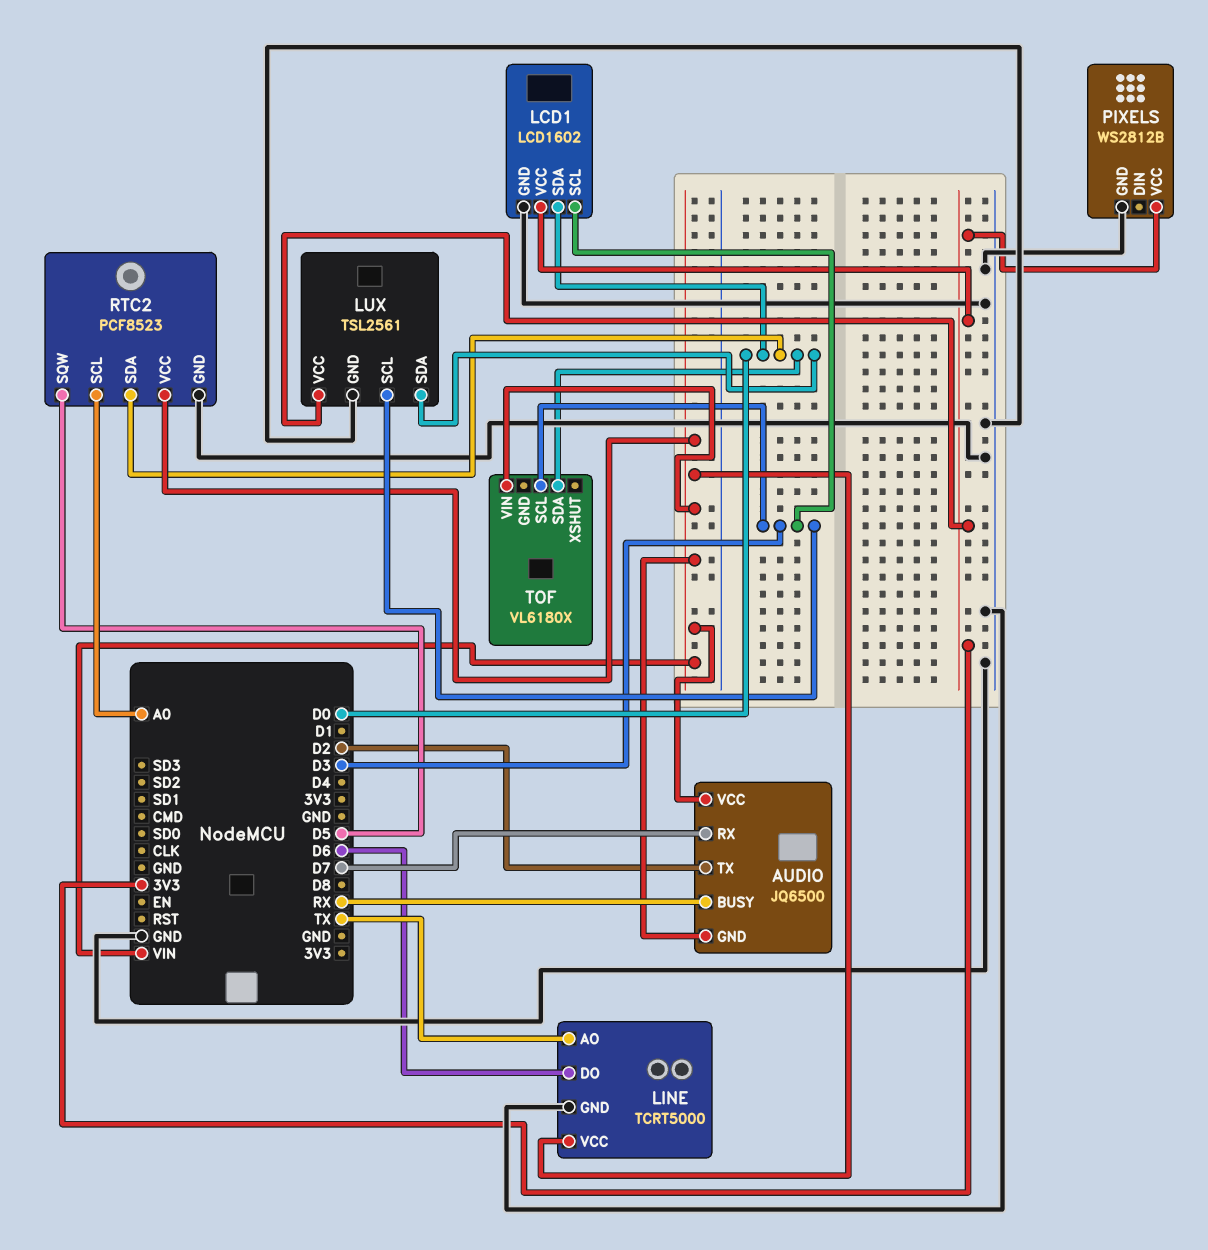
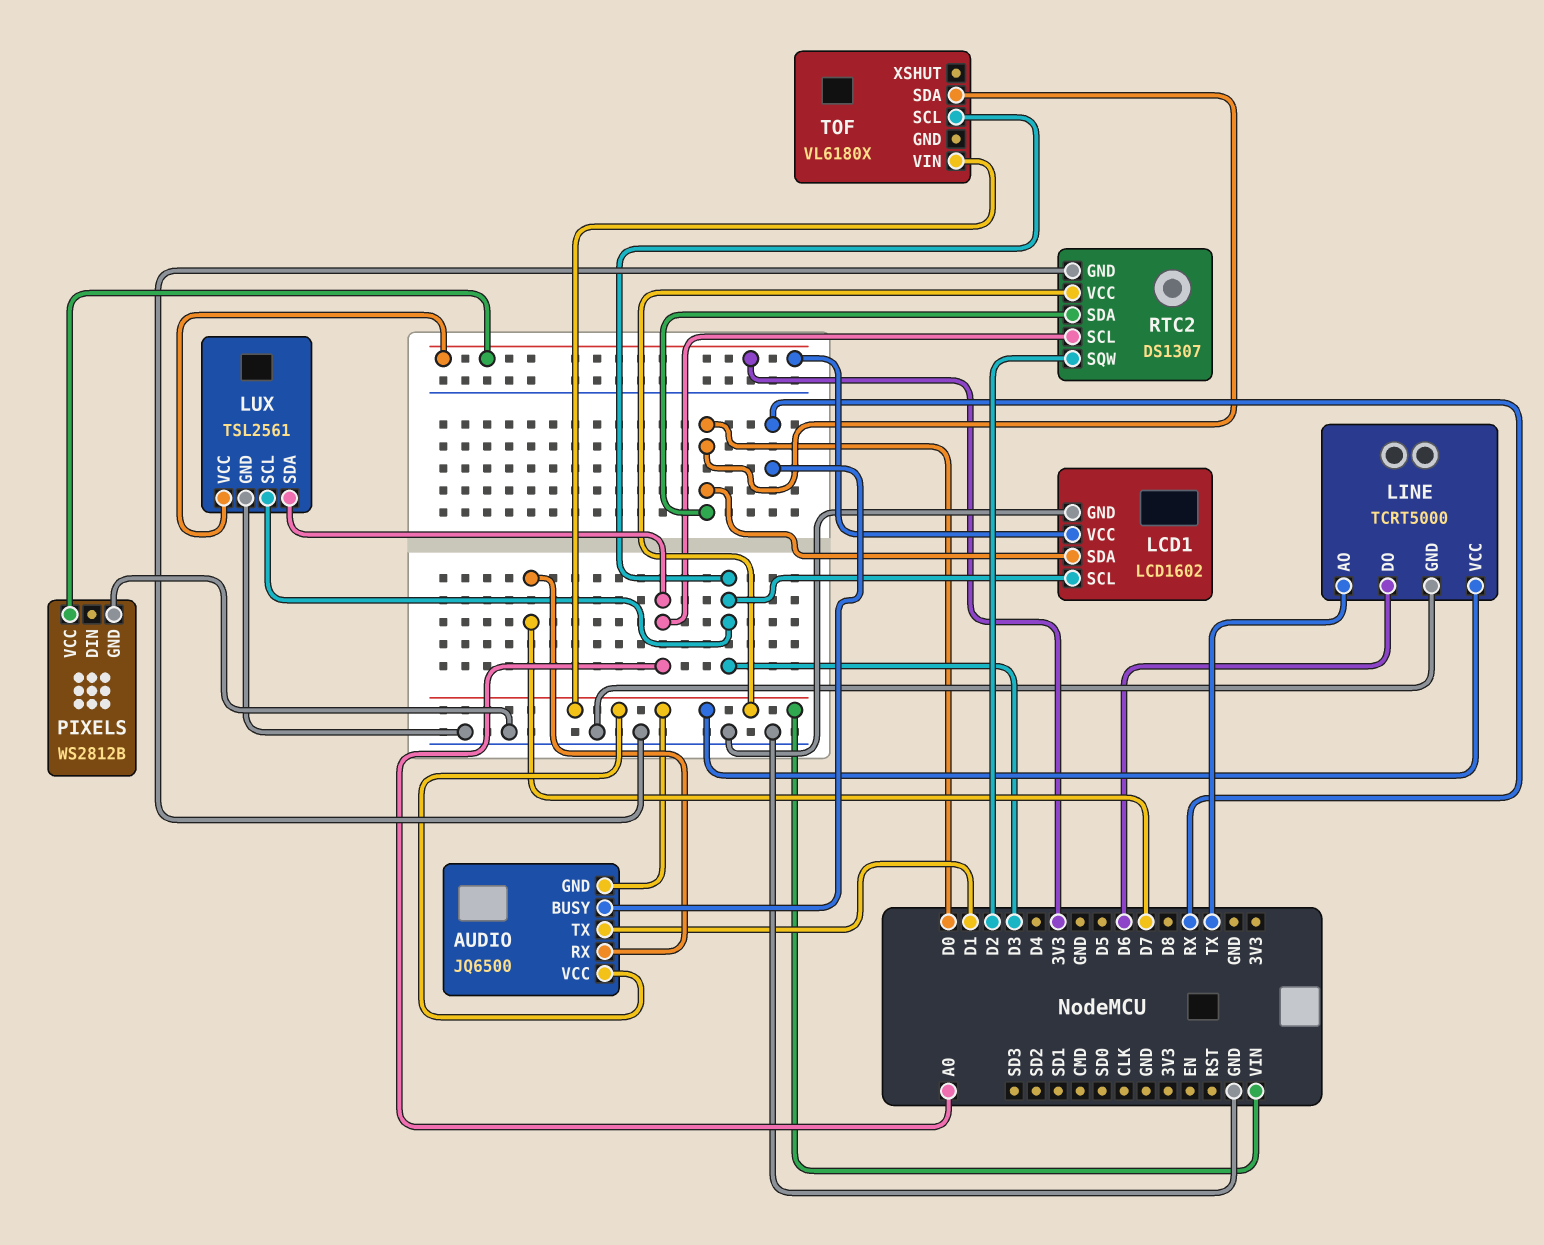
AUDIO pin TX: D2 -> D1
LUX pin SDA: D0 -> A0
RTC2: PCF8523 -> DS1307
RTC2 pin SQW: D5 -> D2

